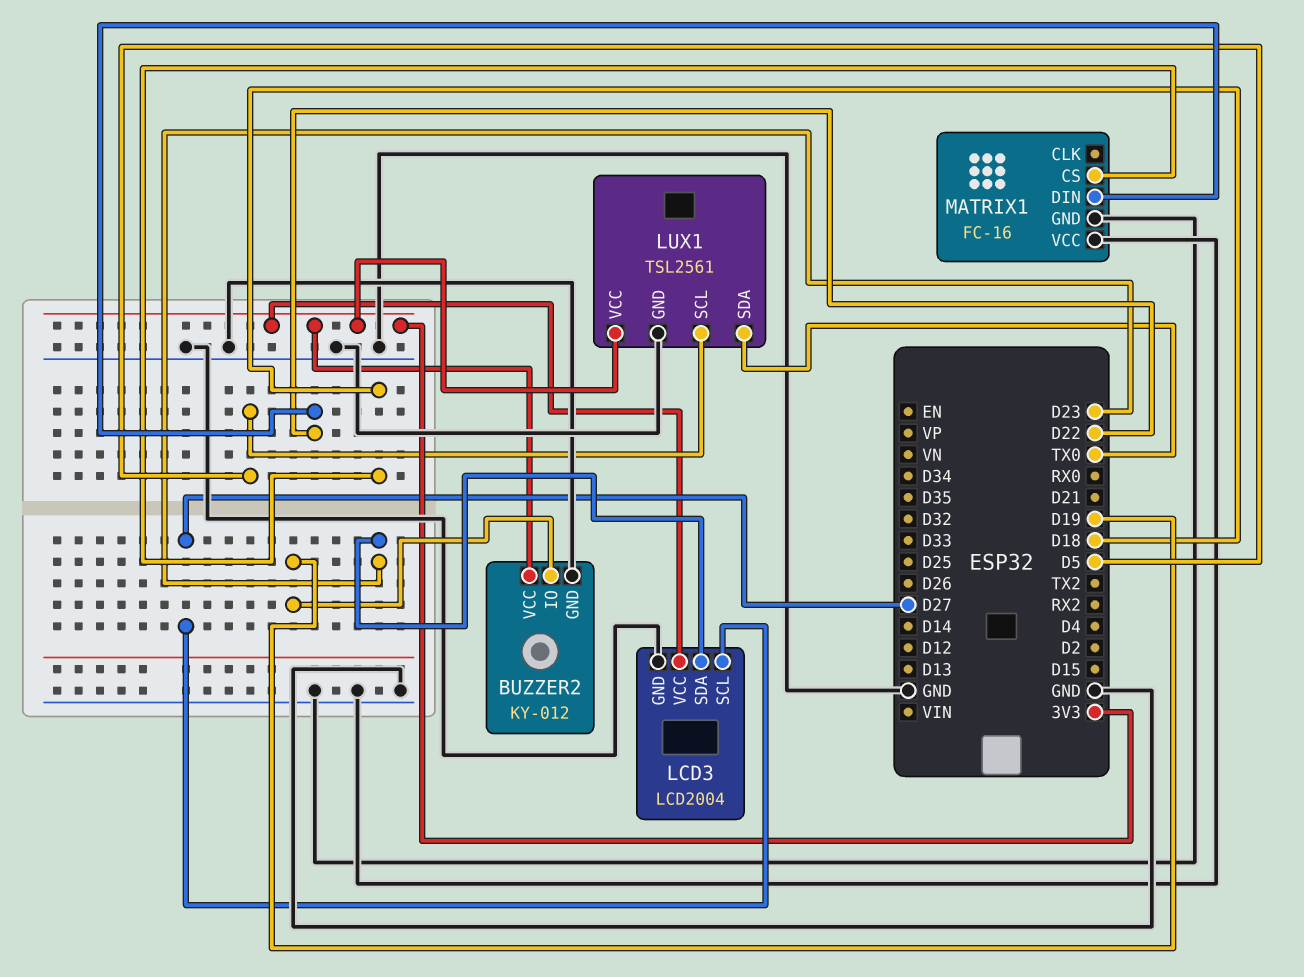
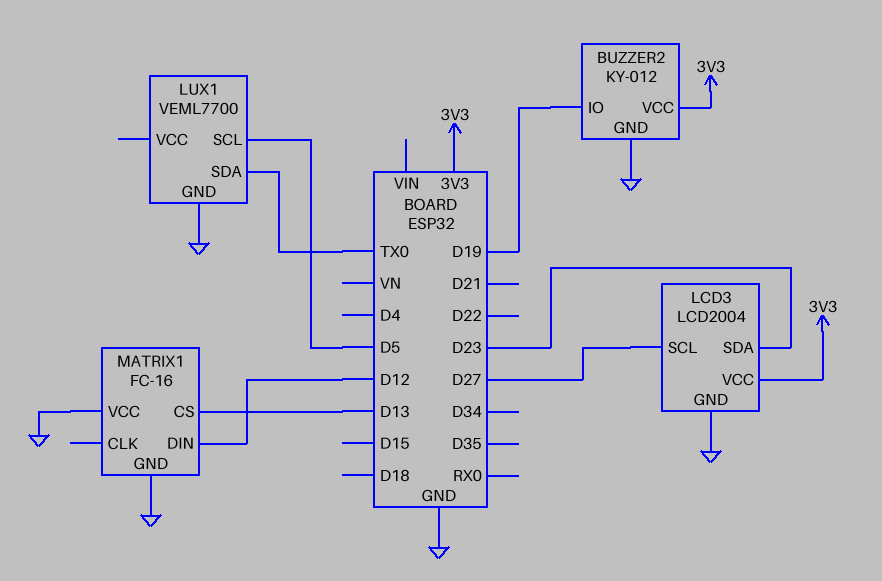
LUX1: TSL2561 -> VEML7700
LUX1 pin VCC: 3V3 -> none
MATRIX1 pin CS: D18 -> D13
MATRIX1 pin DIN: D22 -> D12

